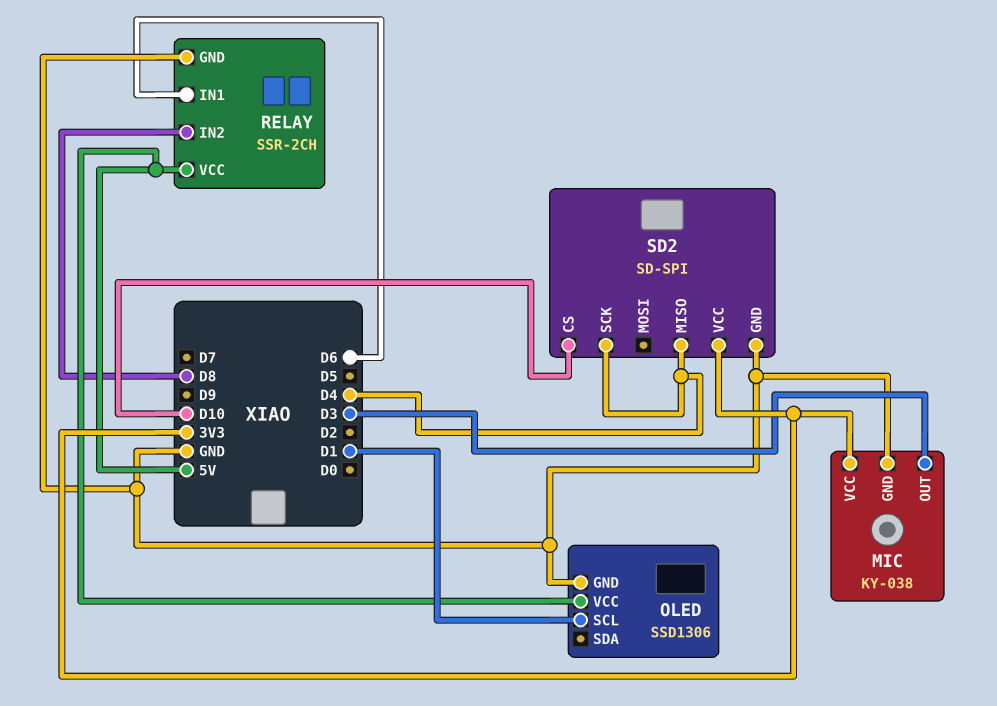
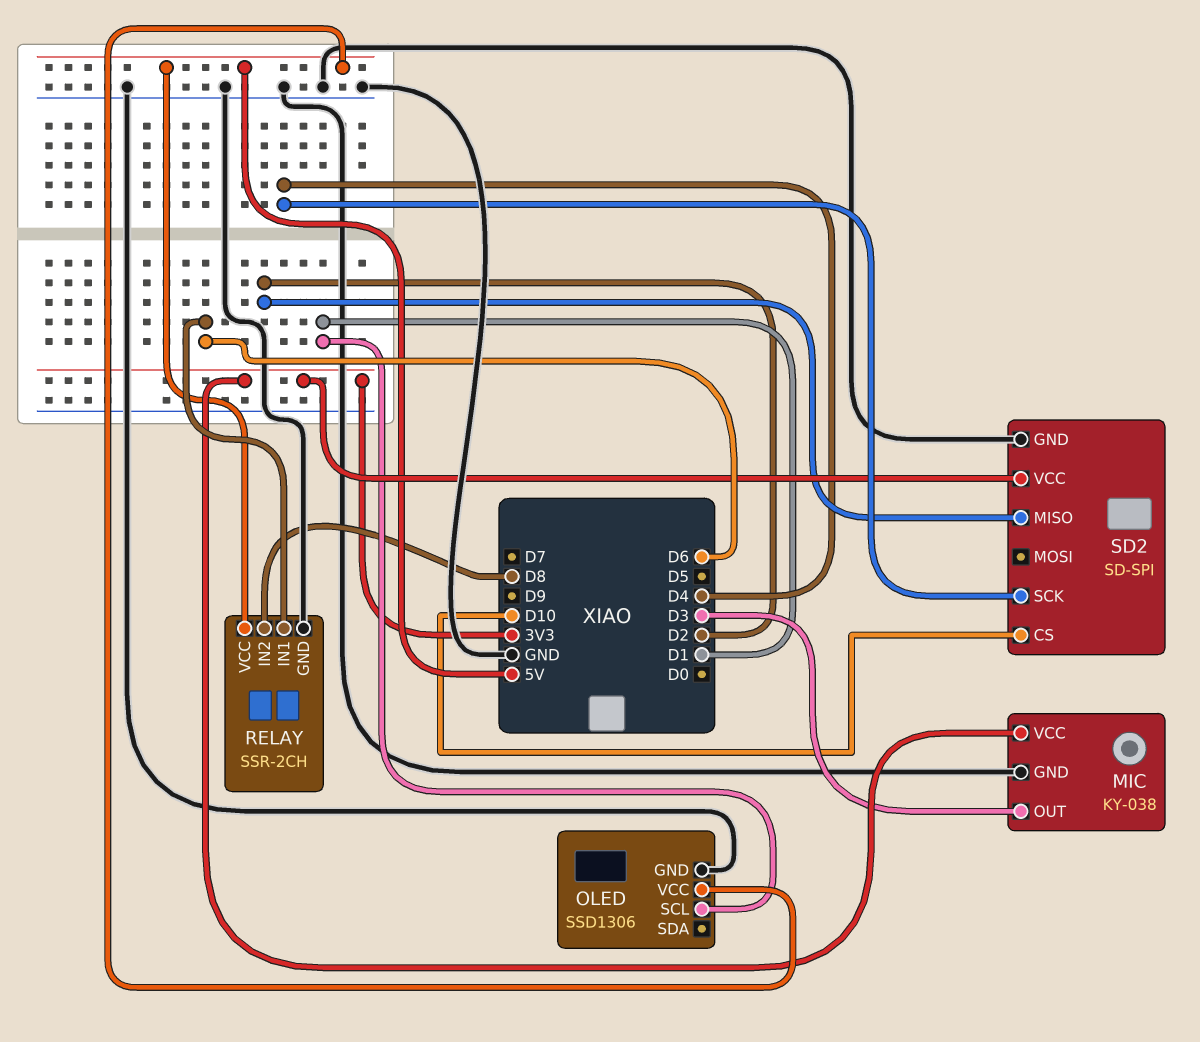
SD2 pin MISO: D4 -> D2

